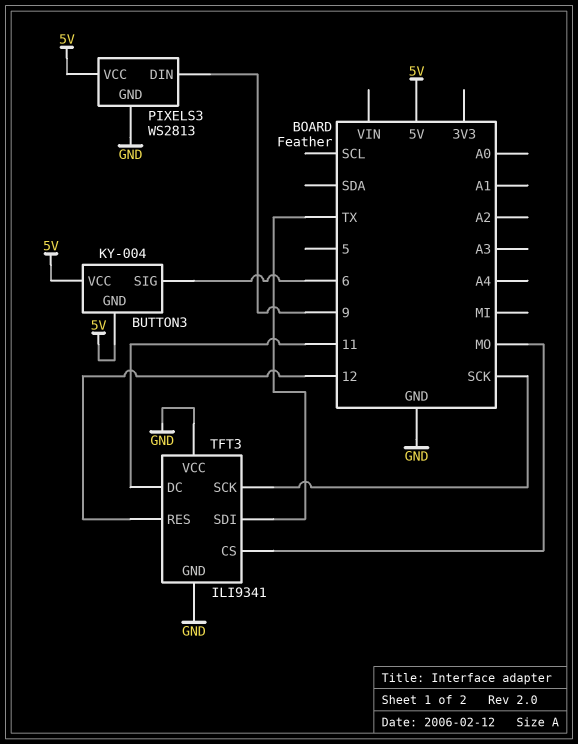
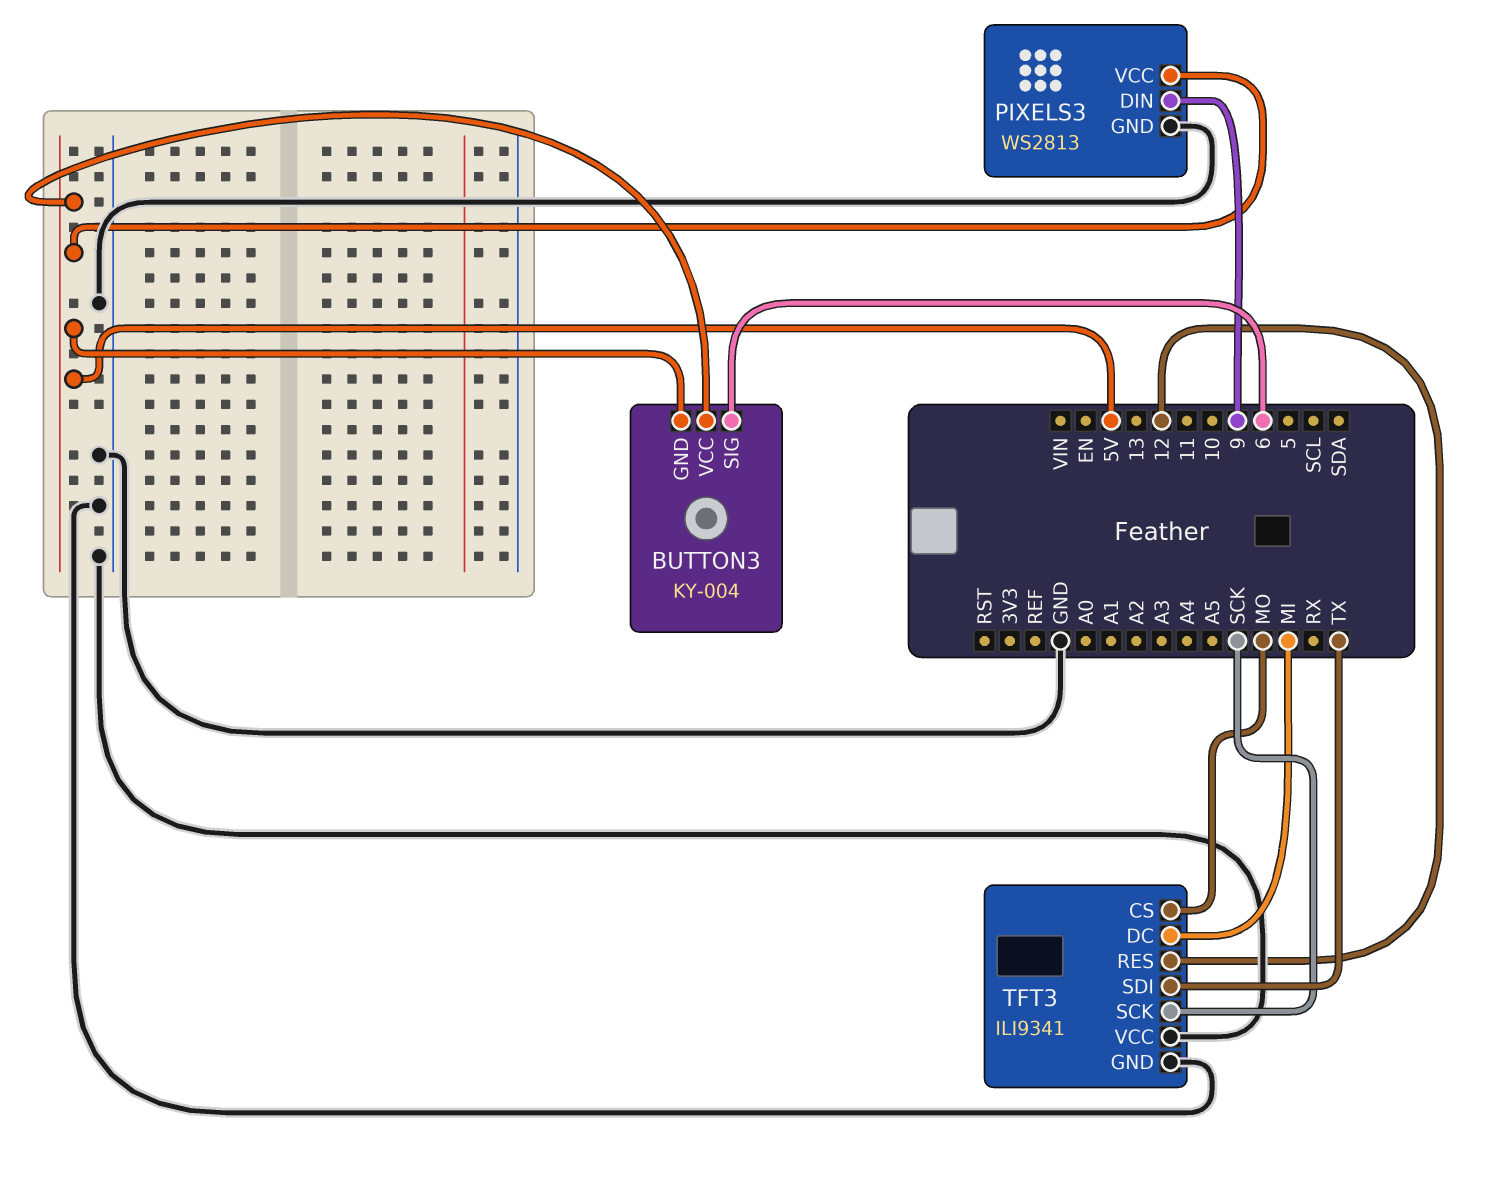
TFT3 pin DC: 11 -> MI

